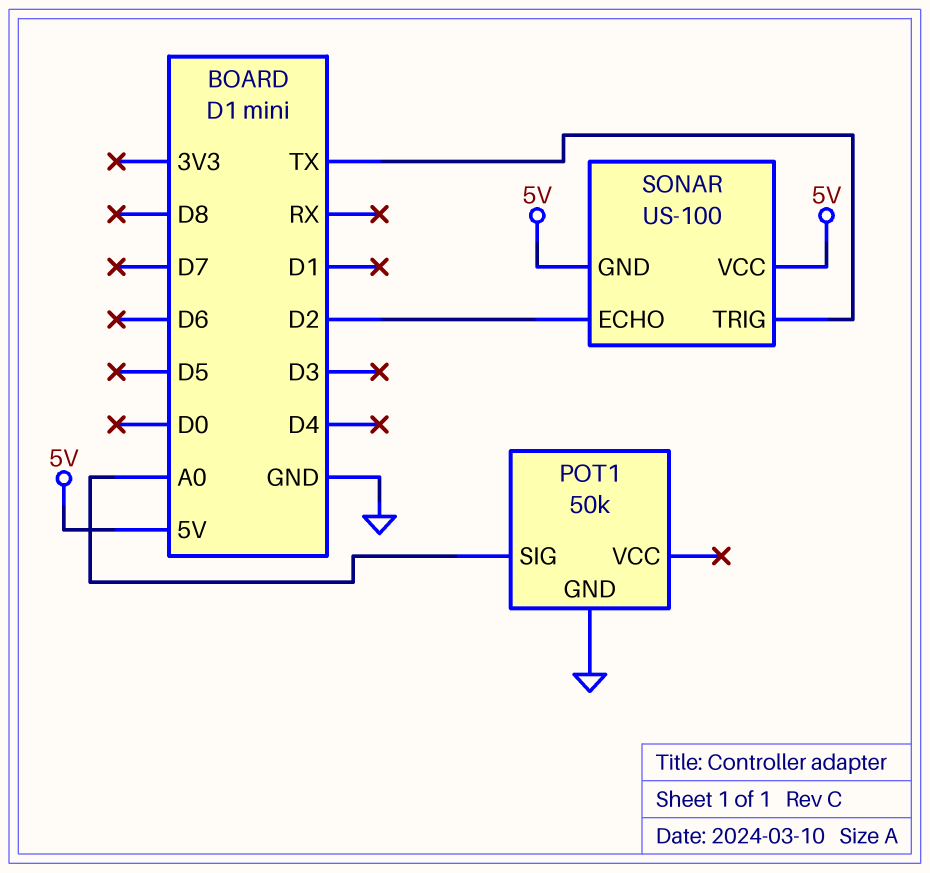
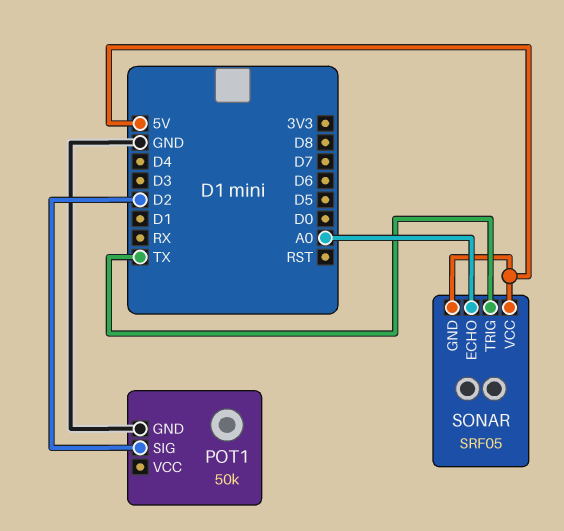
POT1 pin SIG: A0 -> D2
SONAR: US-100 -> SRF05
SONAR pin ECHO: D2 -> A0

